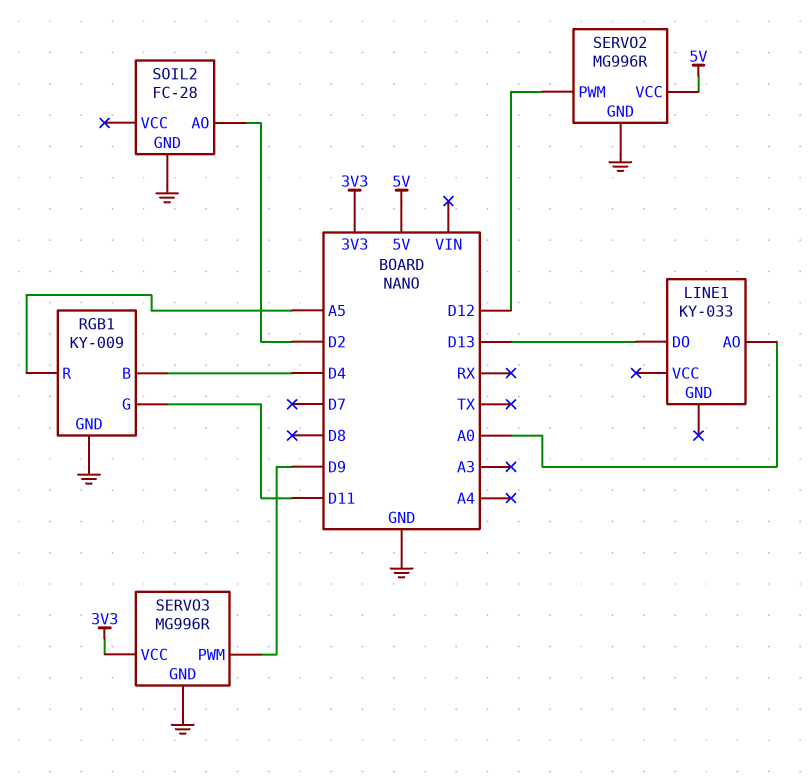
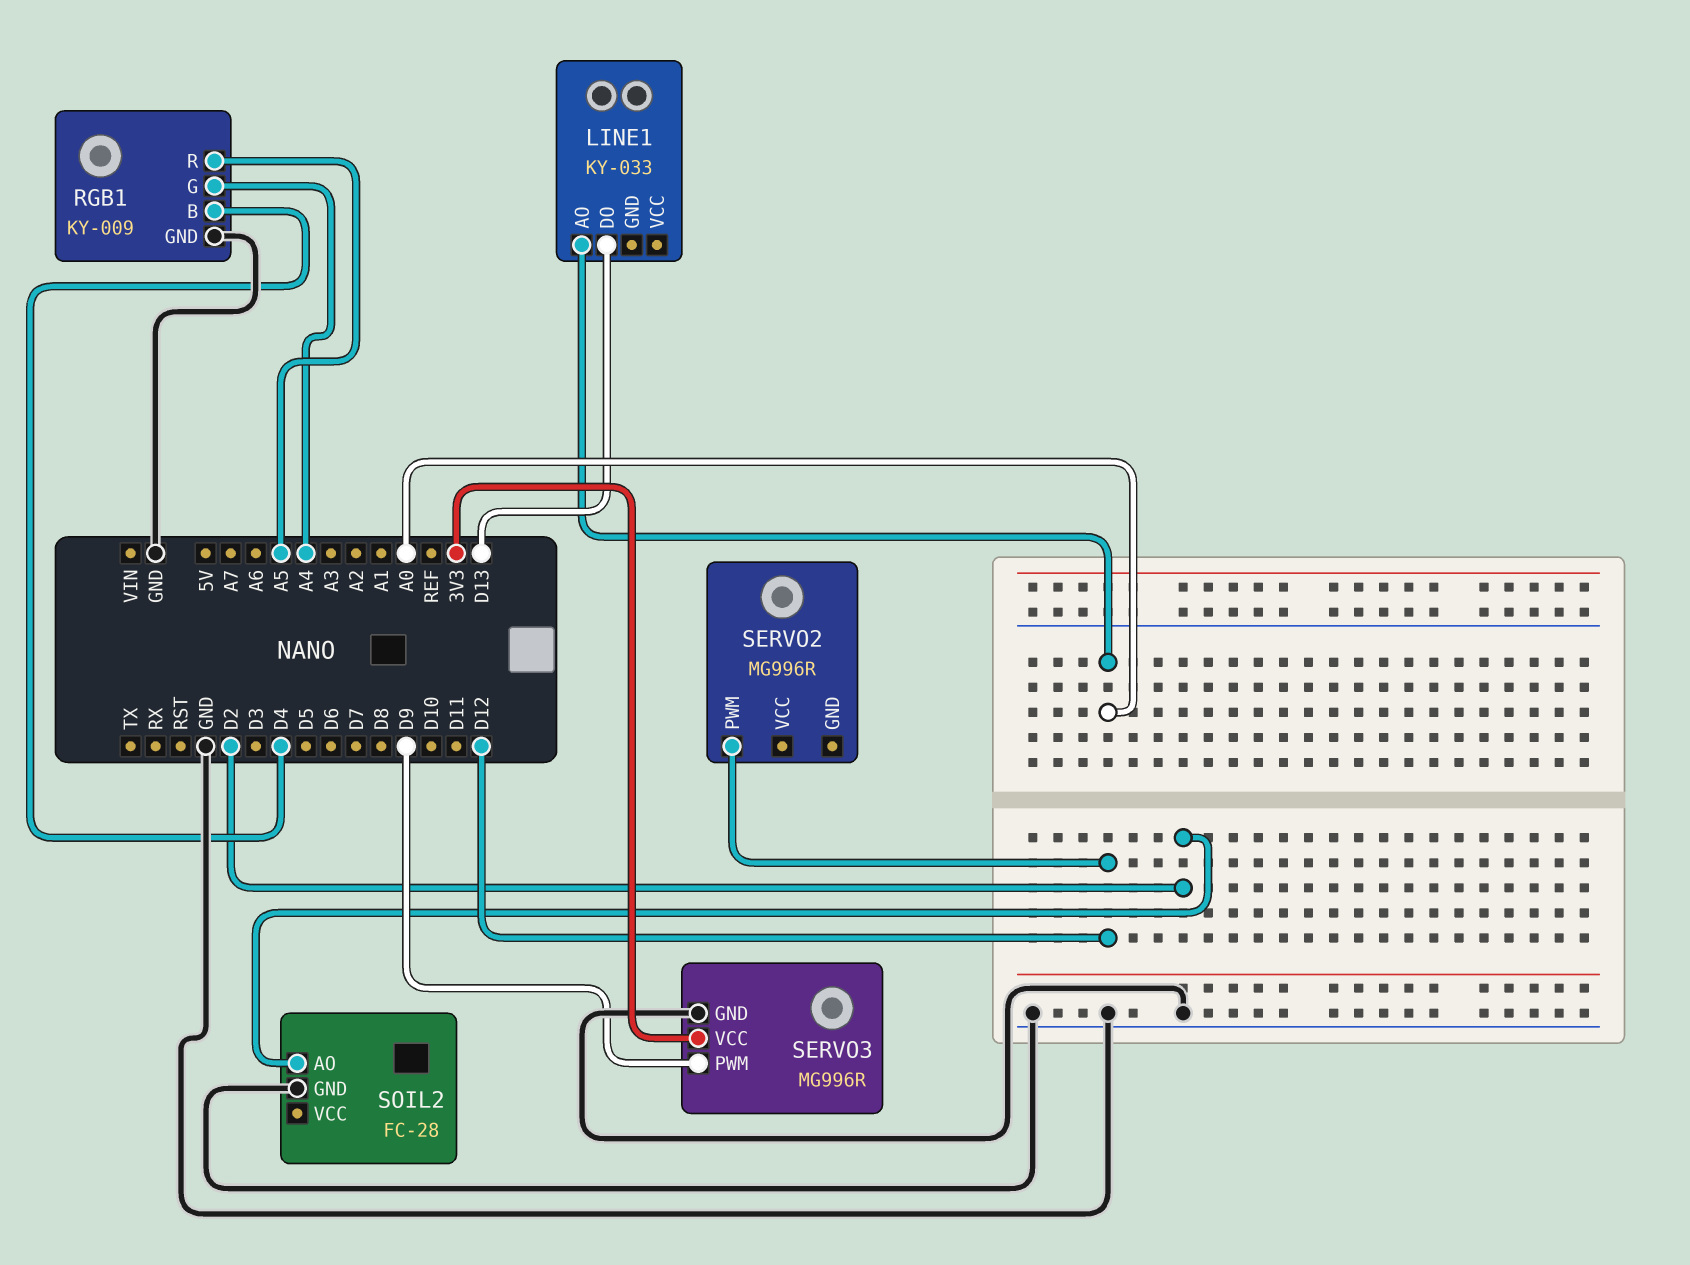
RGB1 pin G: D11 -> A4
SERVO2 pin GND: GND -> none
SERVO2 pin VCC: 5V -> none

